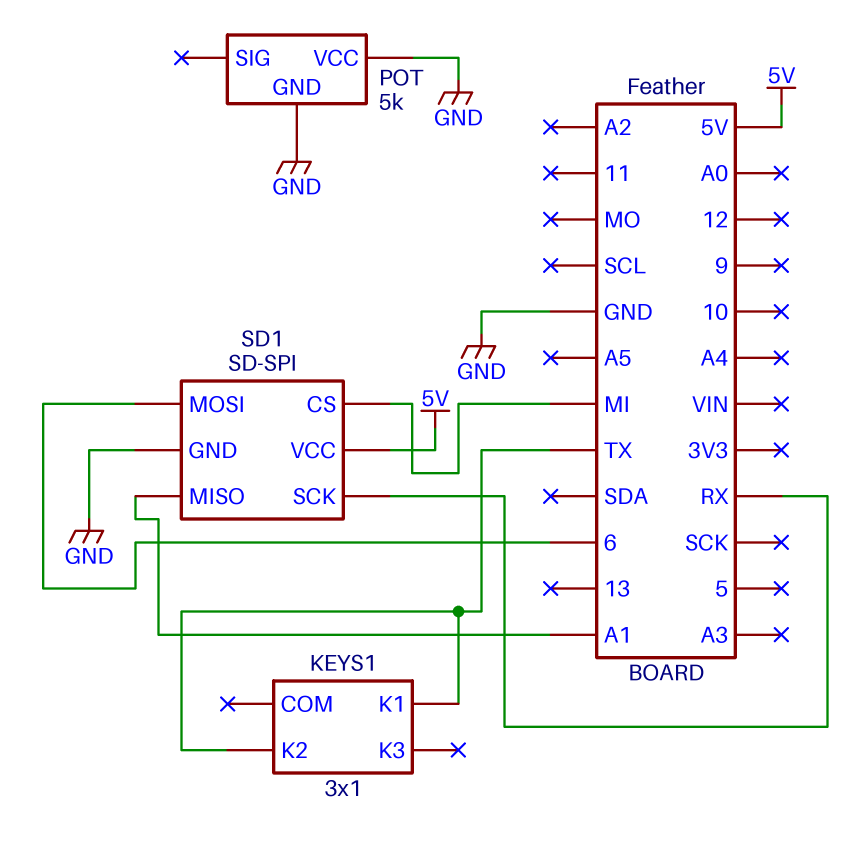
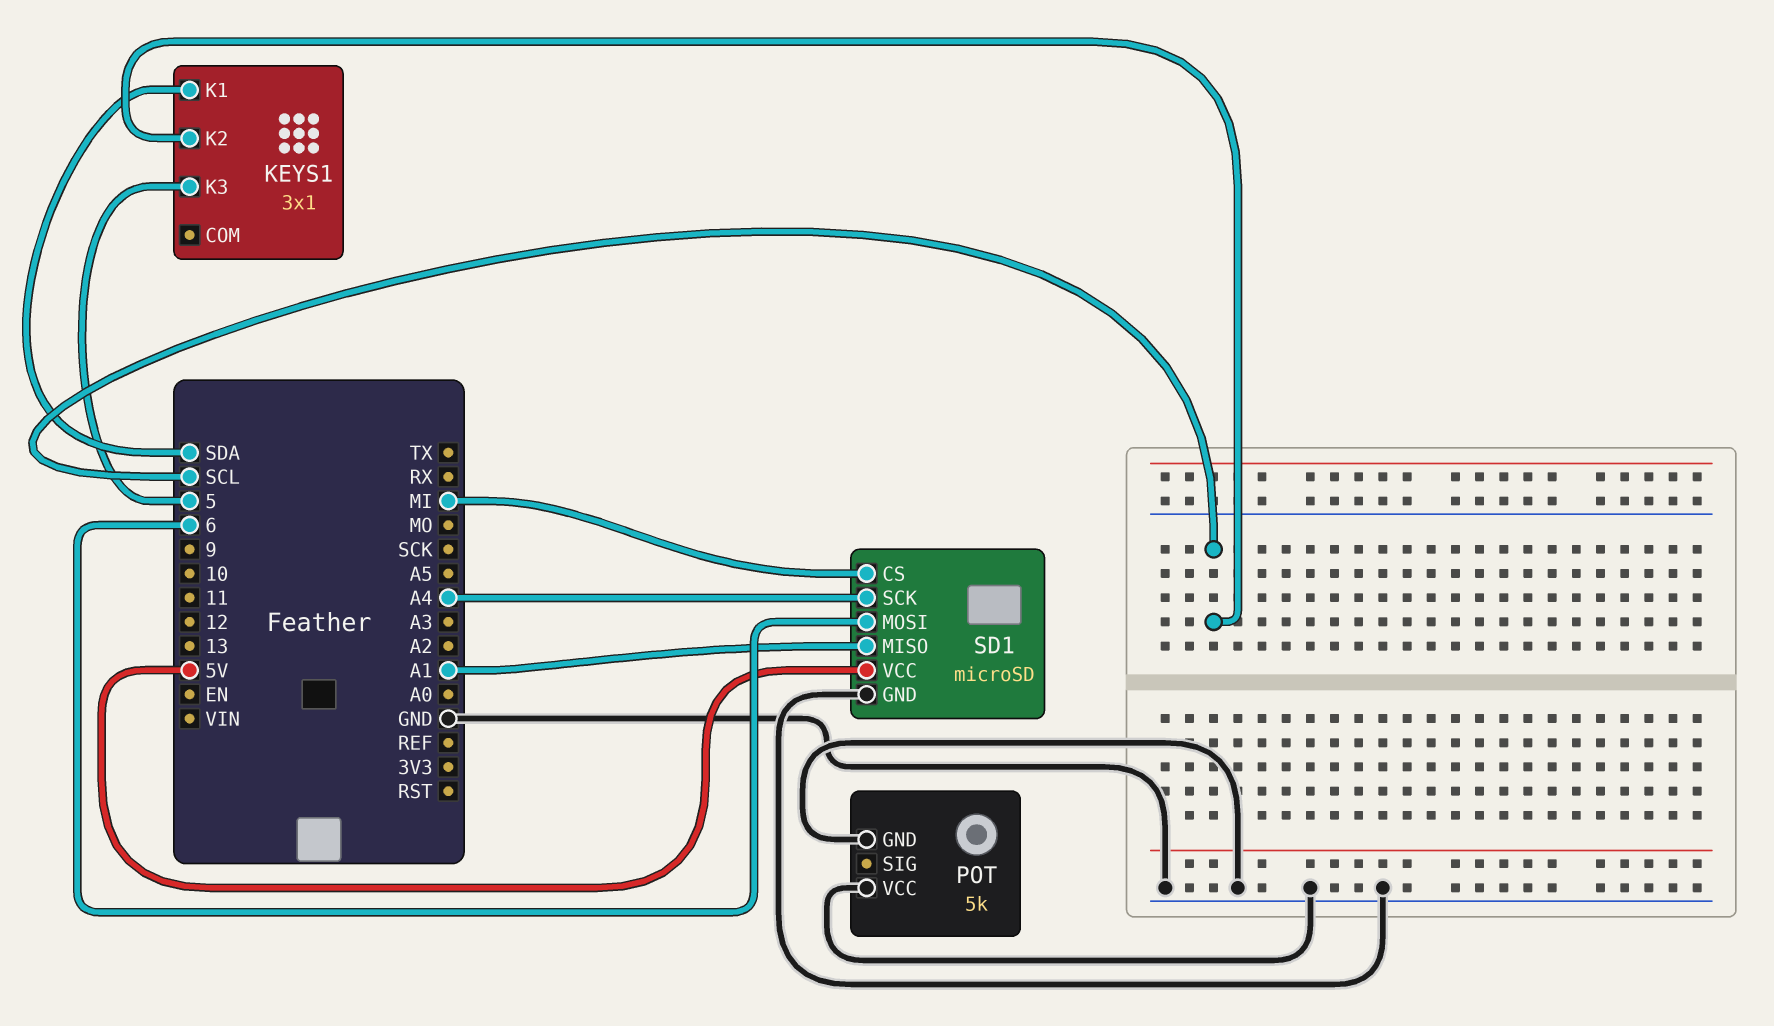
KEYS1 pin K1: TX -> SDA
KEYS1 pin K2: TX -> SCL
KEYS1 pin K3: none -> 5
SD1: SD-SPI -> microSD
SD1 pin SCK: RX -> A4

